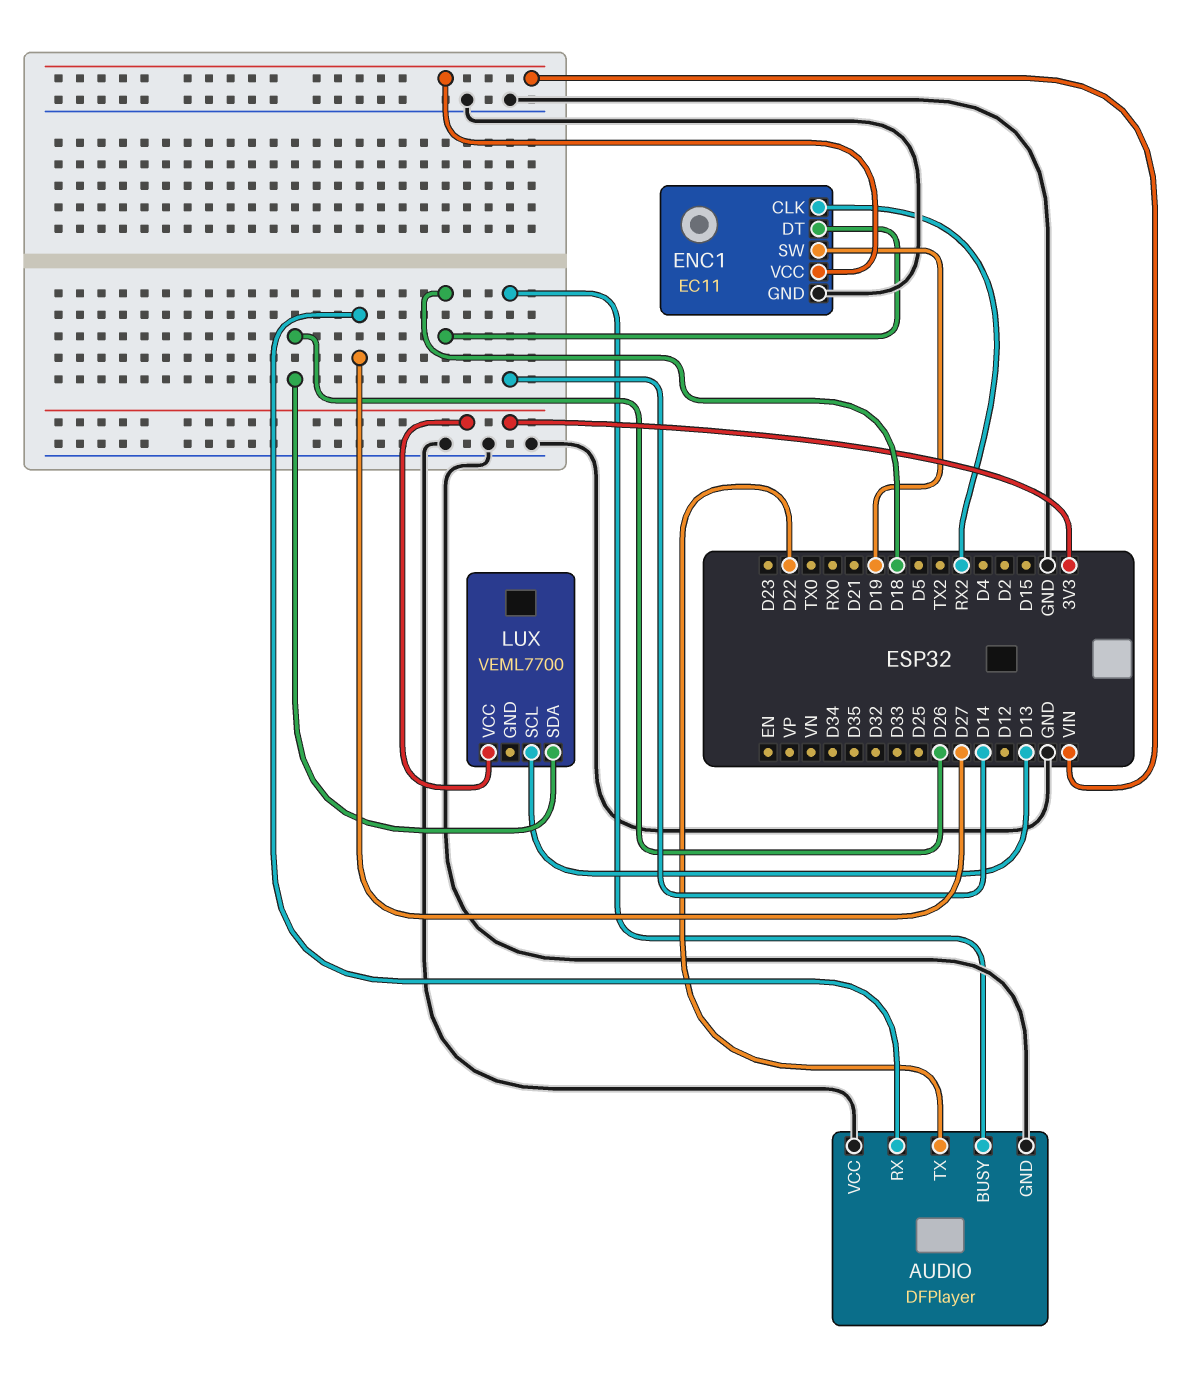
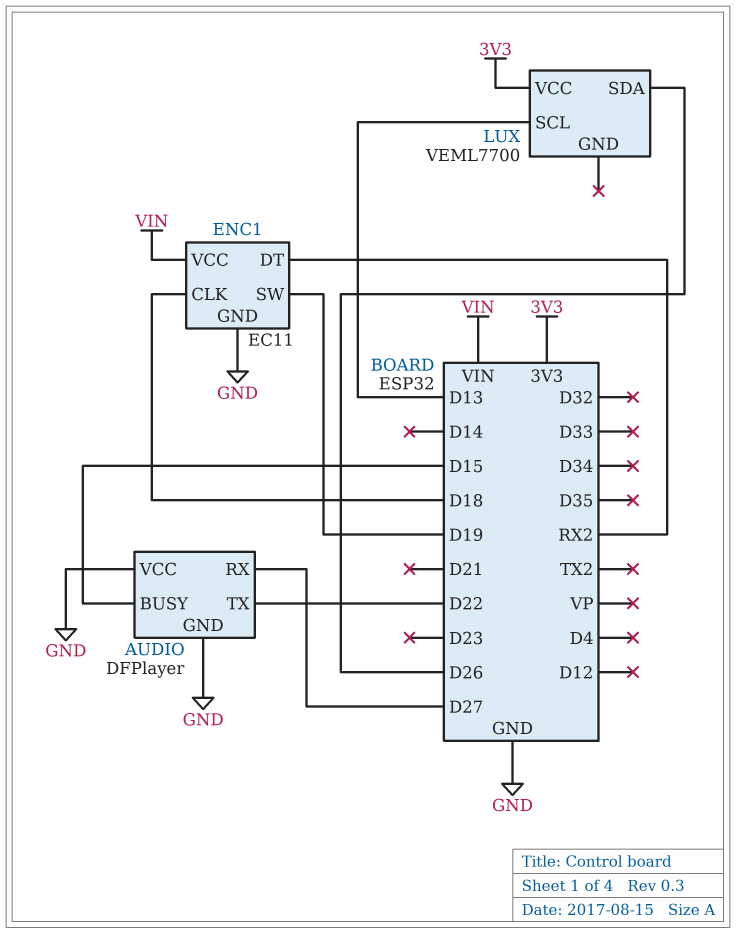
AUDIO pin BUSY: D14 -> D15
ENC1 pin CLK: RX2 -> D18
ENC1 pin DT: D18 -> RX2

